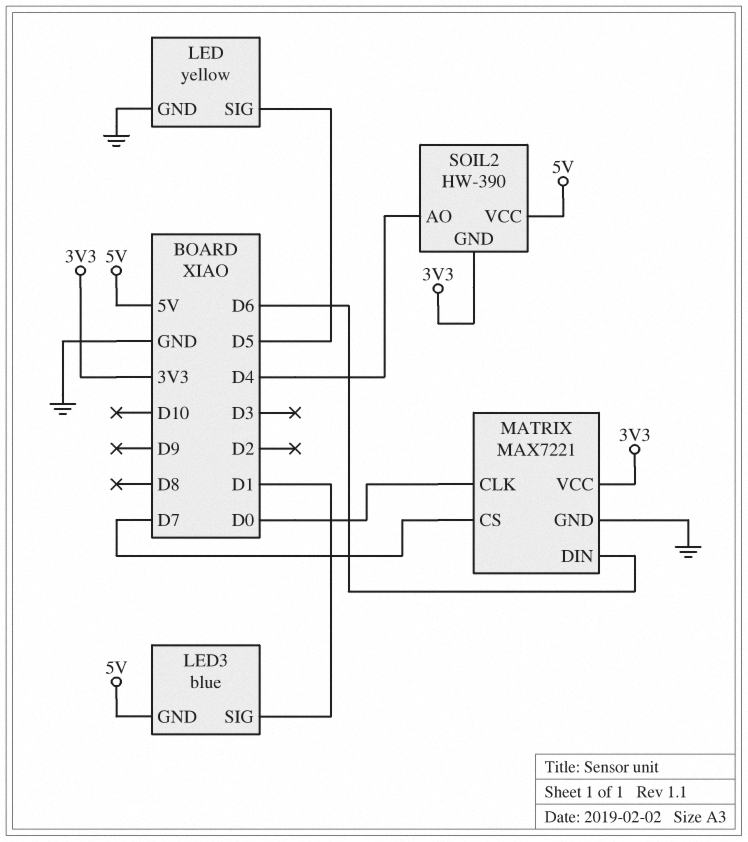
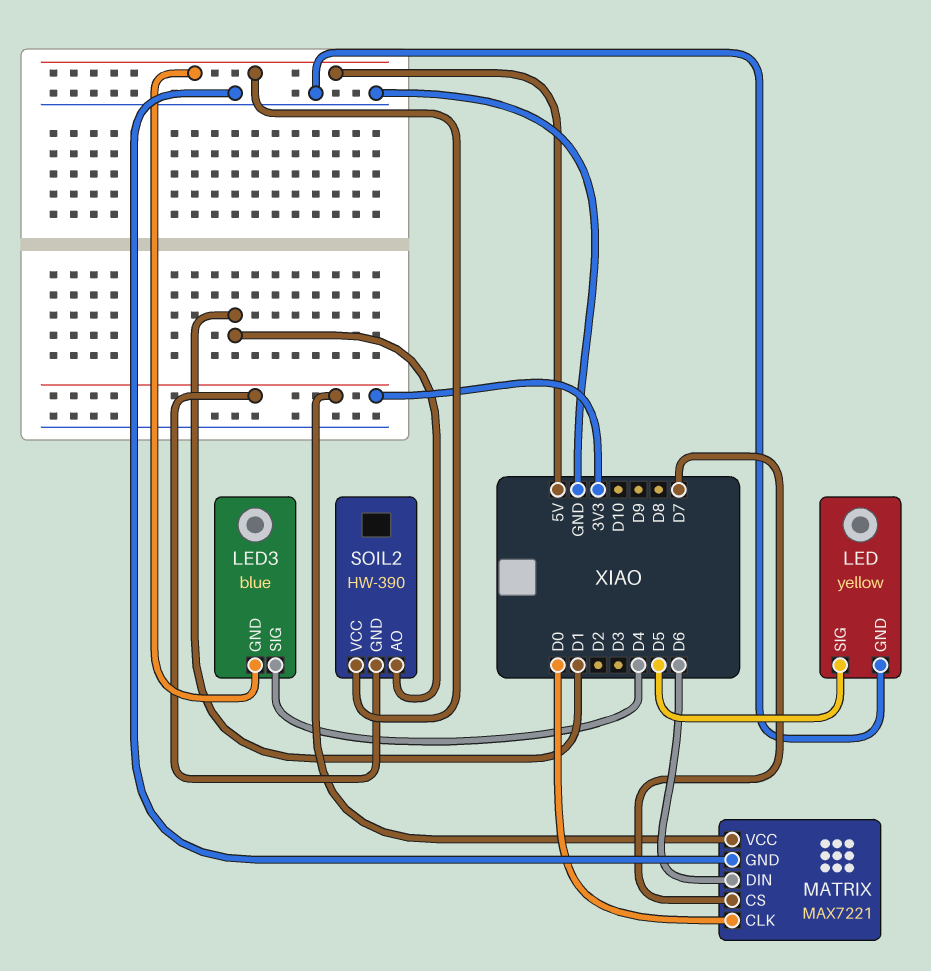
LED3 pin SIG: D1 -> D4
SOIL2 pin AO: D4 -> D1

